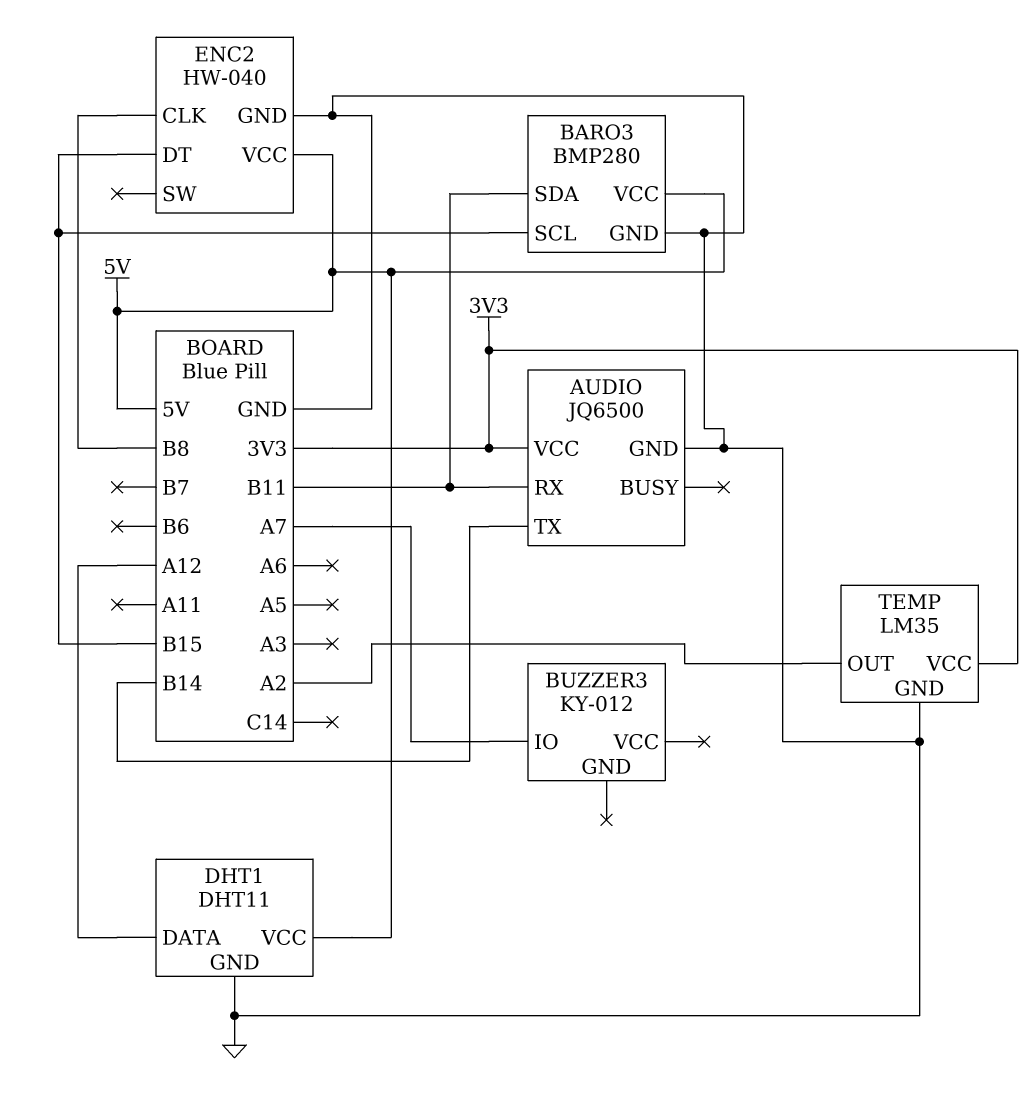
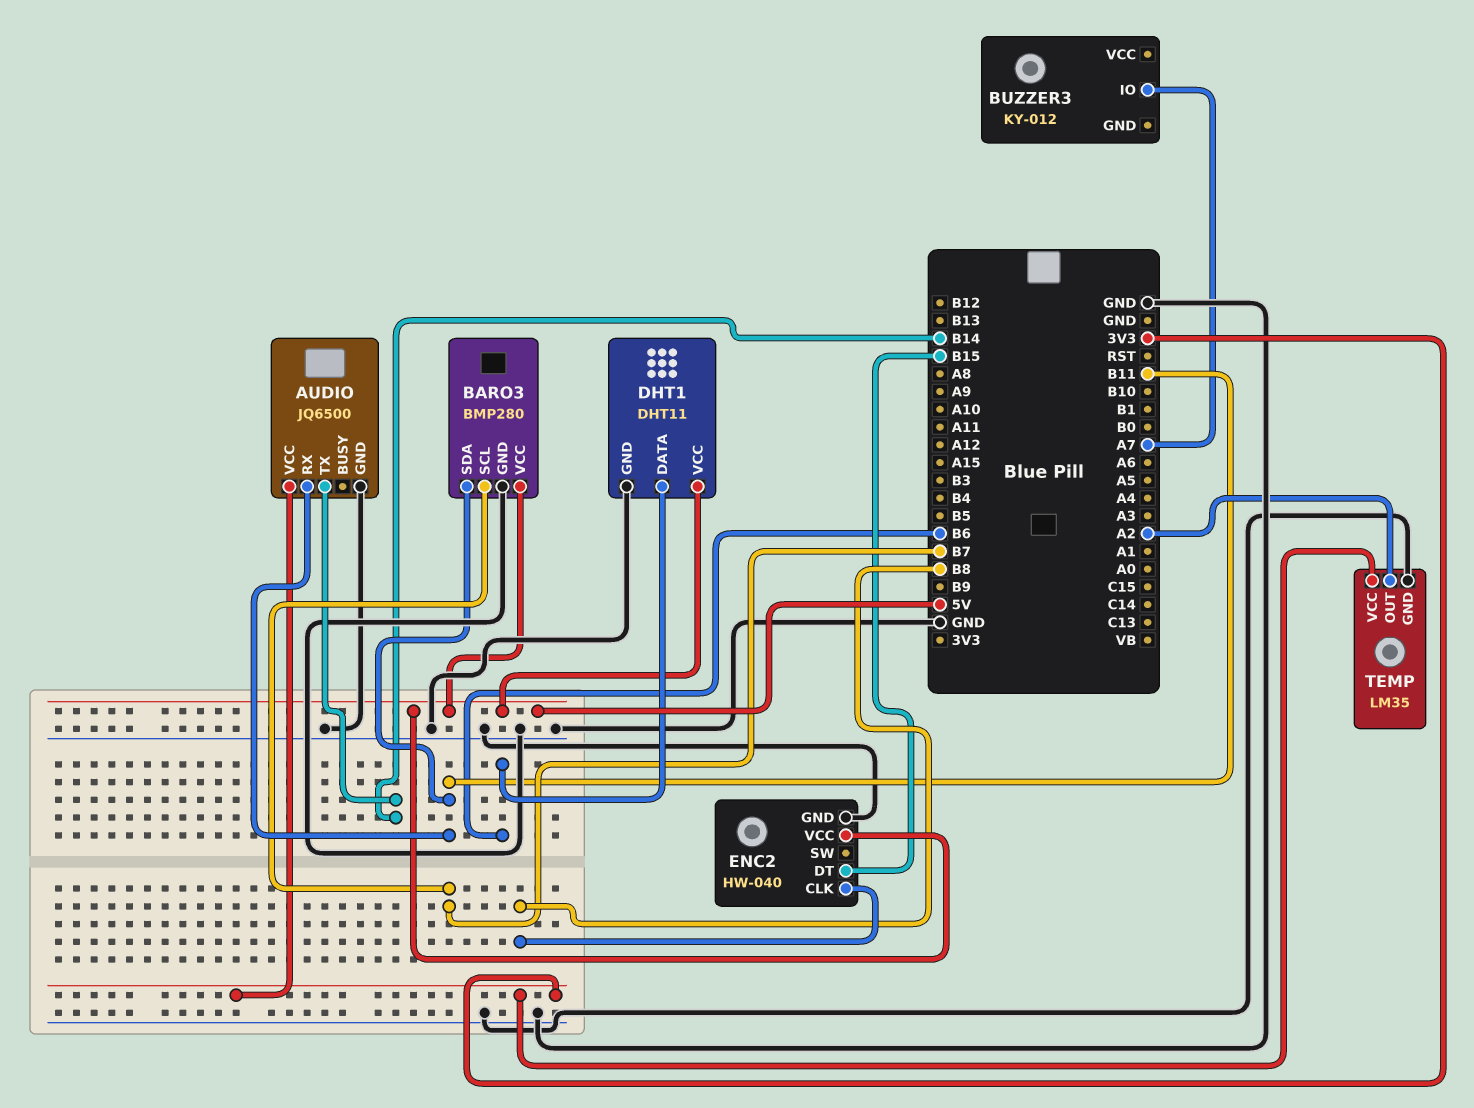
BARO3 pin SCL: B15 -> B7
DHT1 pin DATA: A12 -> B6

